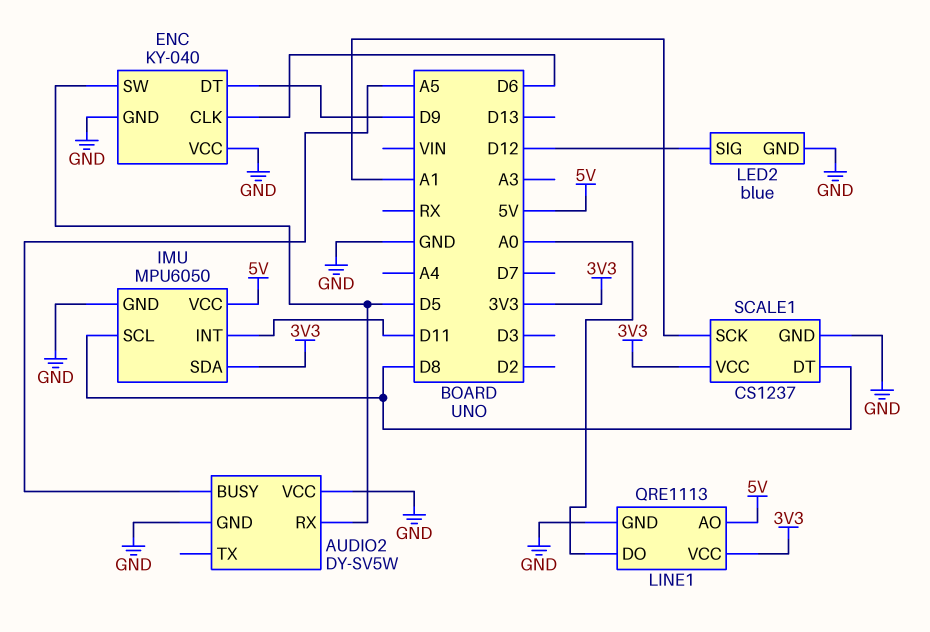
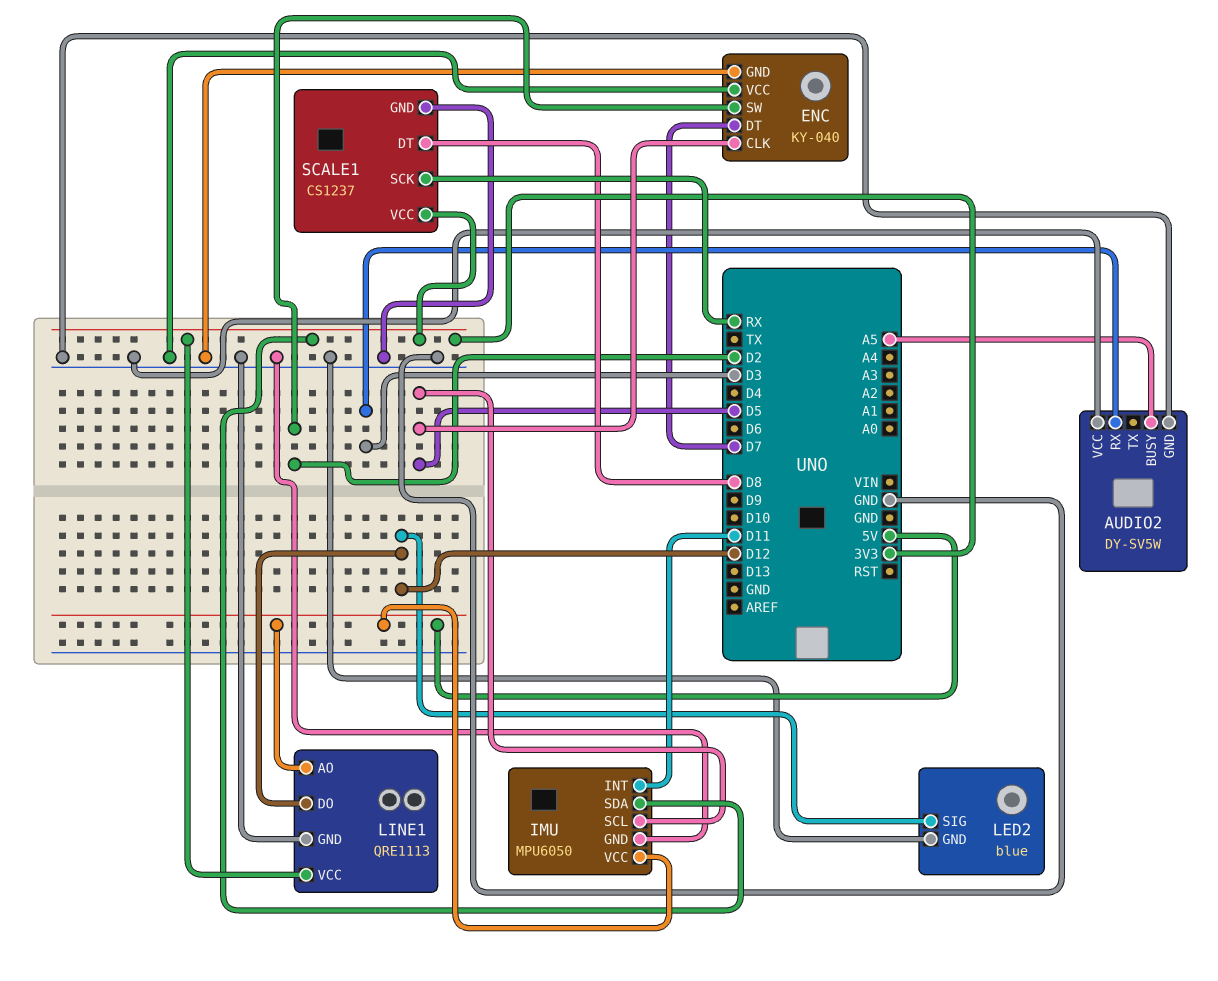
AUDIO2 pin RX: D5 -> D3
ENC pin CLK: D6 -> D5
ENC pin DT: D9 -> D7
ENC pin SW: D5 -> D2
IMU pin SCL: D8 -> D5
LINE1 pin DO: A0 -> D12
SCALE1 pin SCK: A1 -> RX

